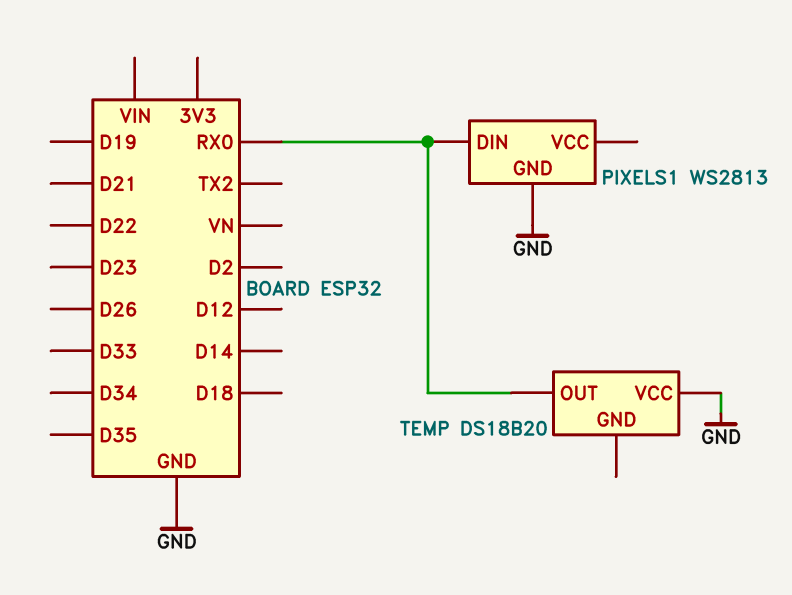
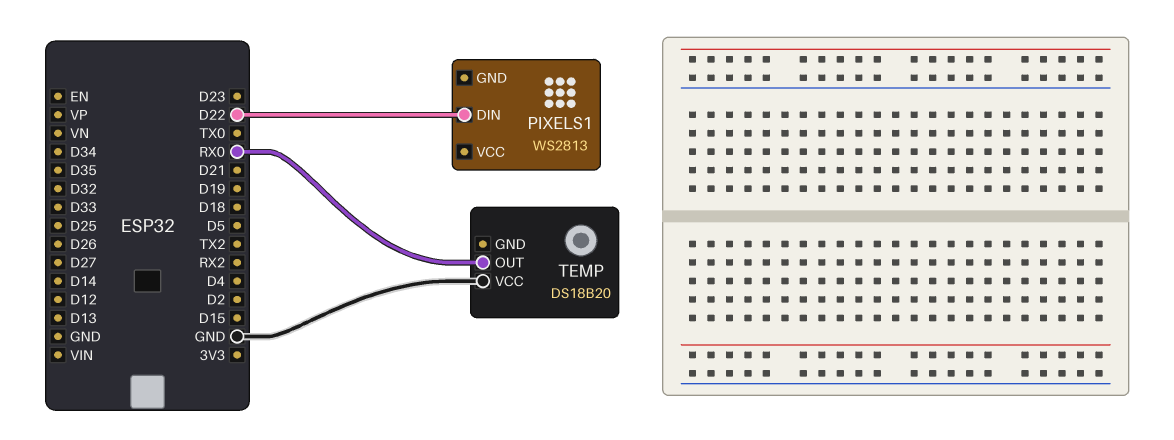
PIXELS1 pin DIN: RX0 -> D22
PIXELS1 pin GND: GND -> none

